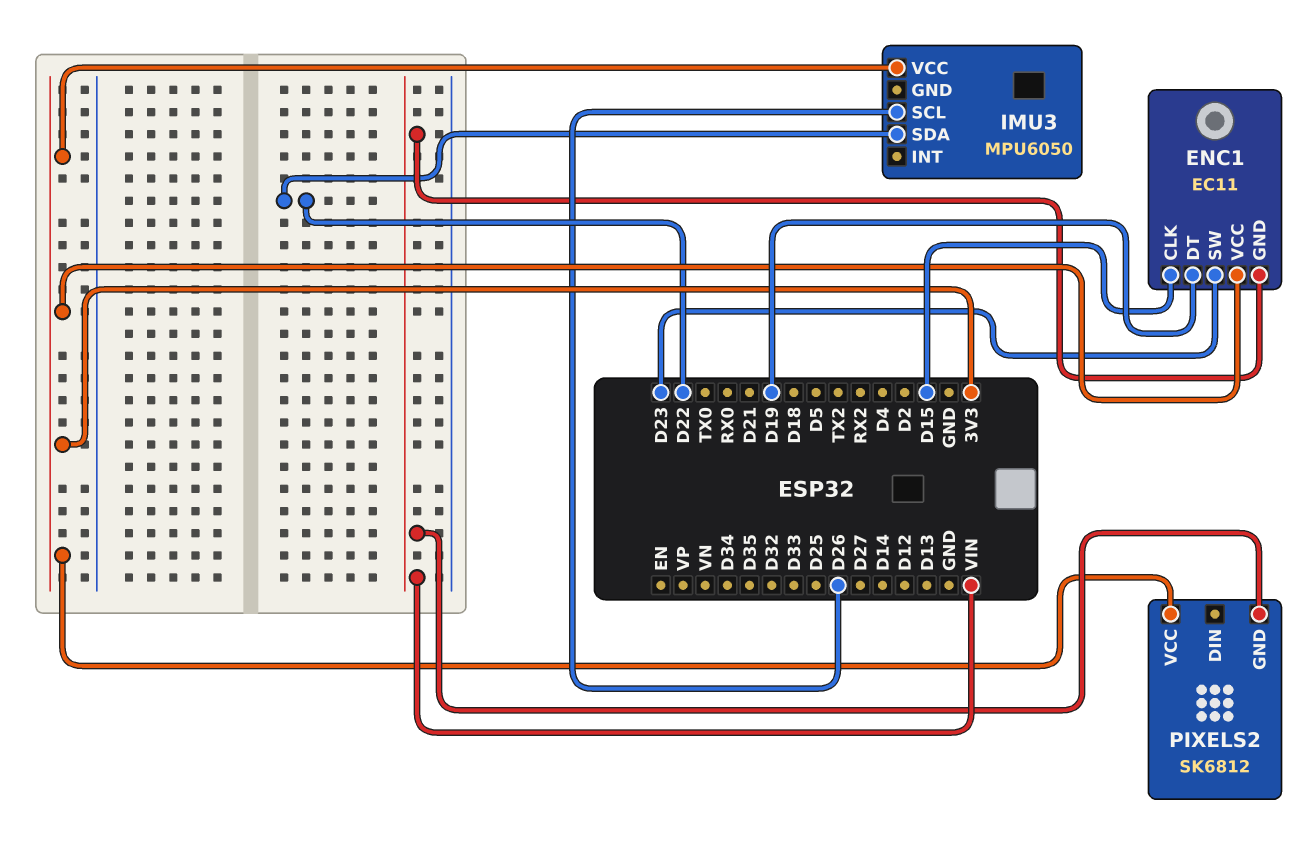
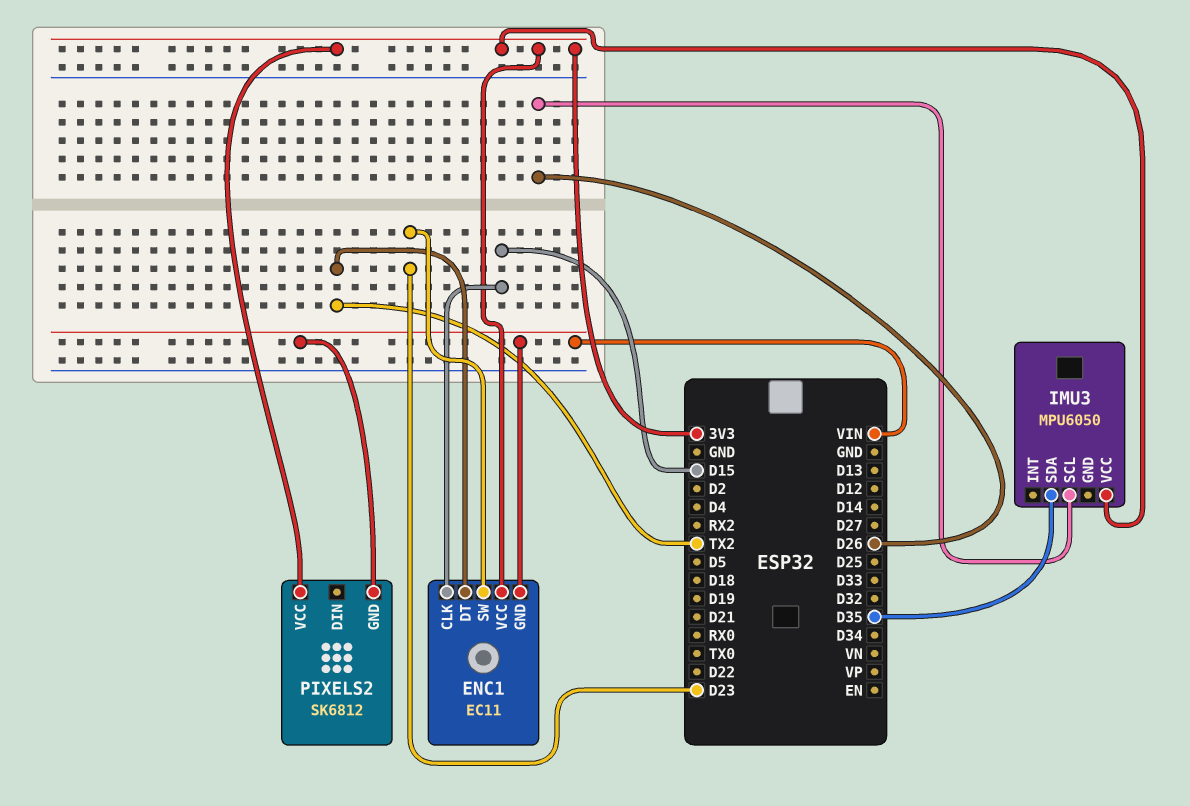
ENC1 pin DT: D19 -> TX2
IMU3 pin SDA: D22 -> D35

